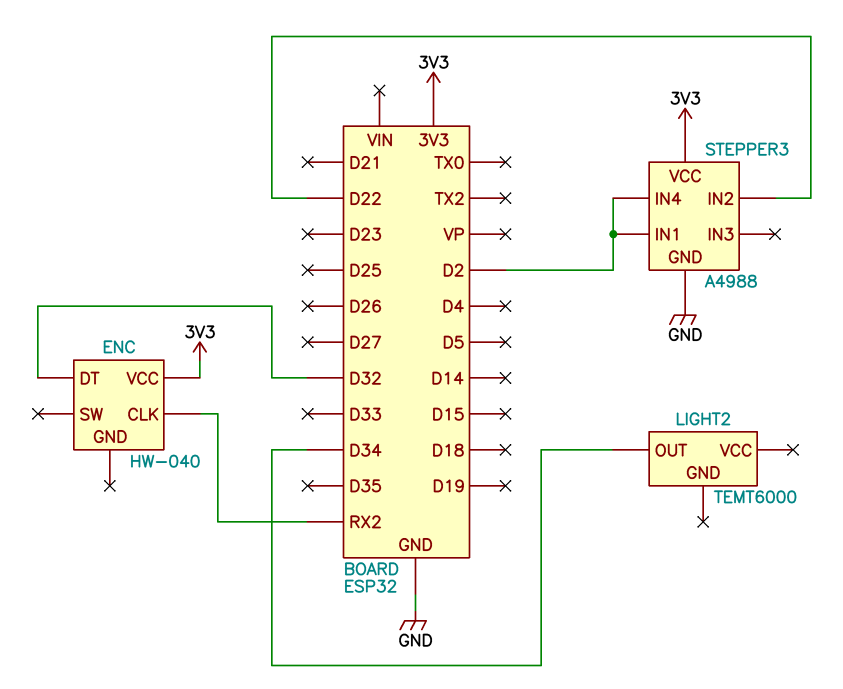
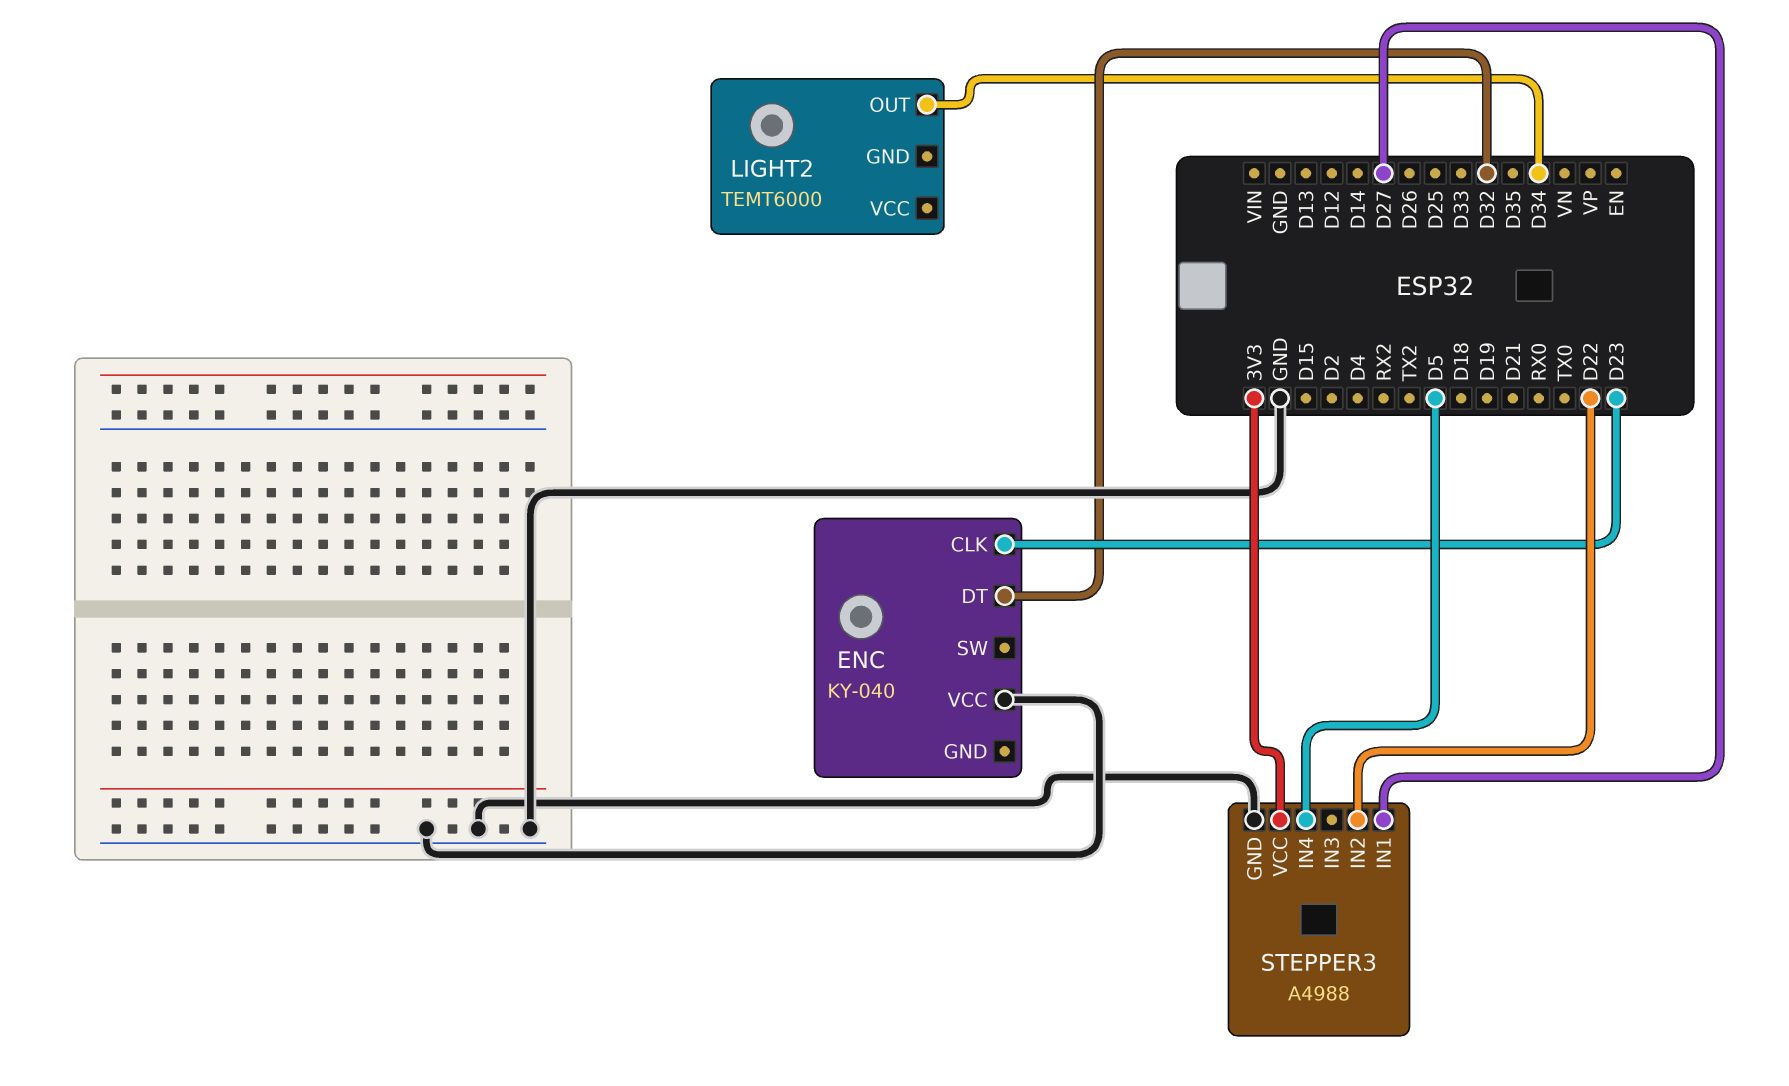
ENC: HW-040 -> KY-040
ENC pin CLK: RX2 -> D23
ENC pin VCC: 3V3 -> GND
STEPPER3 pin IN1: D2 -> D27
STEPPER3 pin IN4: D2 -> D5

